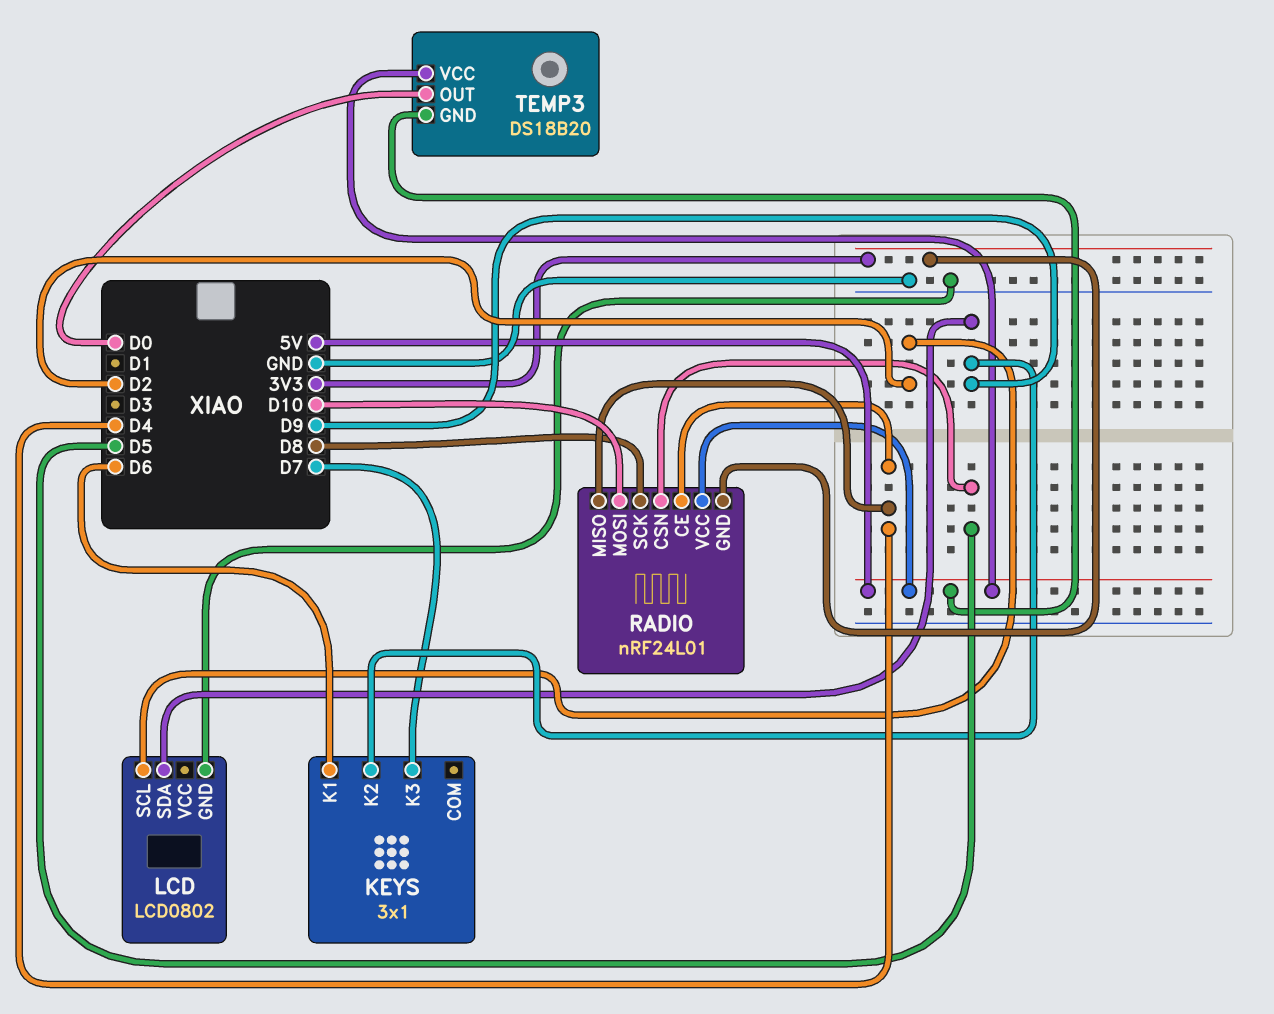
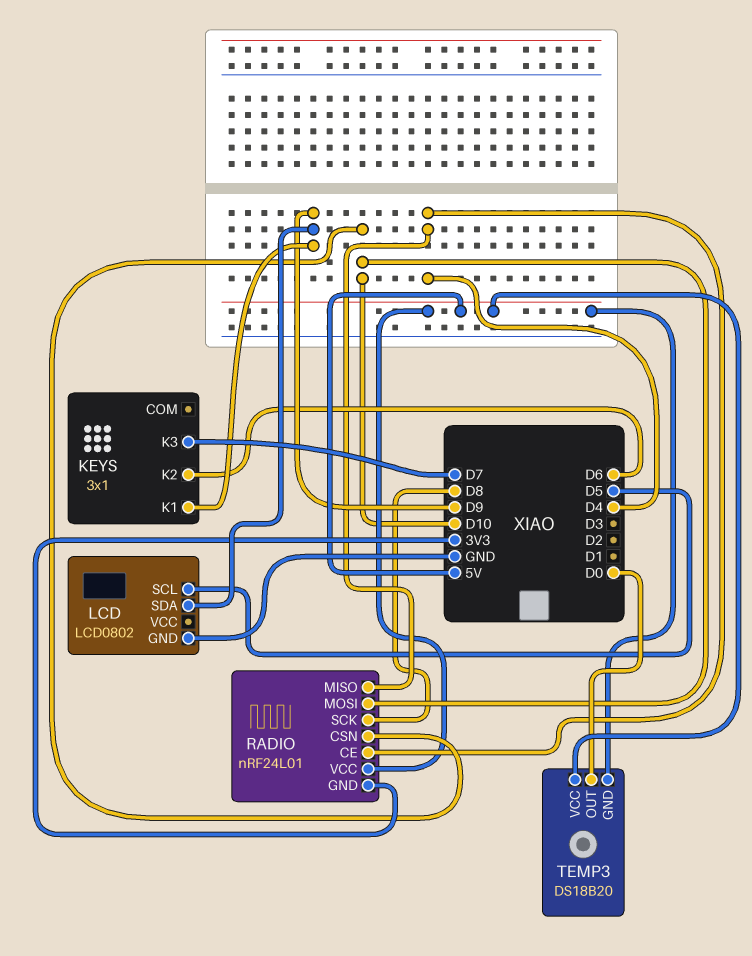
KEYS pin K1: D6 -> D9
KEYS pin K2: D9 -> D6
LCD pin SCL: D2 -> D5
RADIO pin CSN: D5 -> D10

